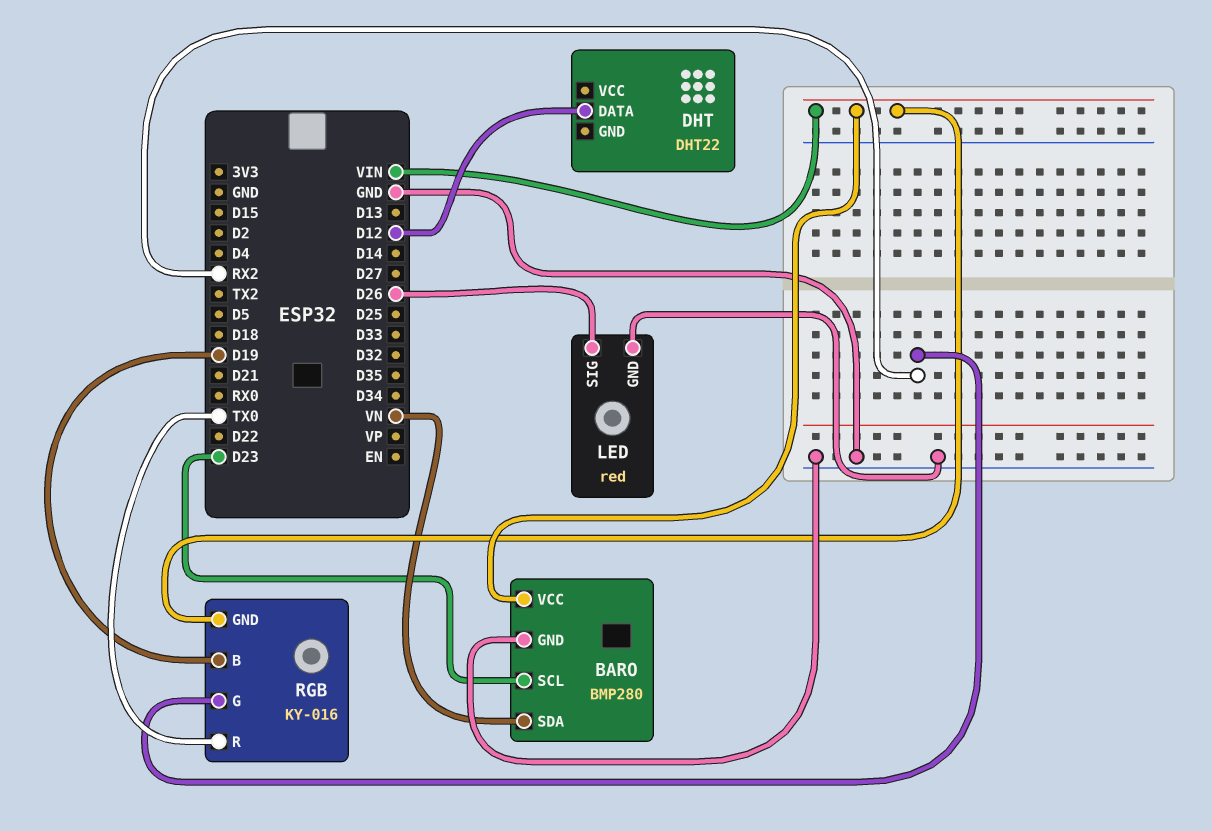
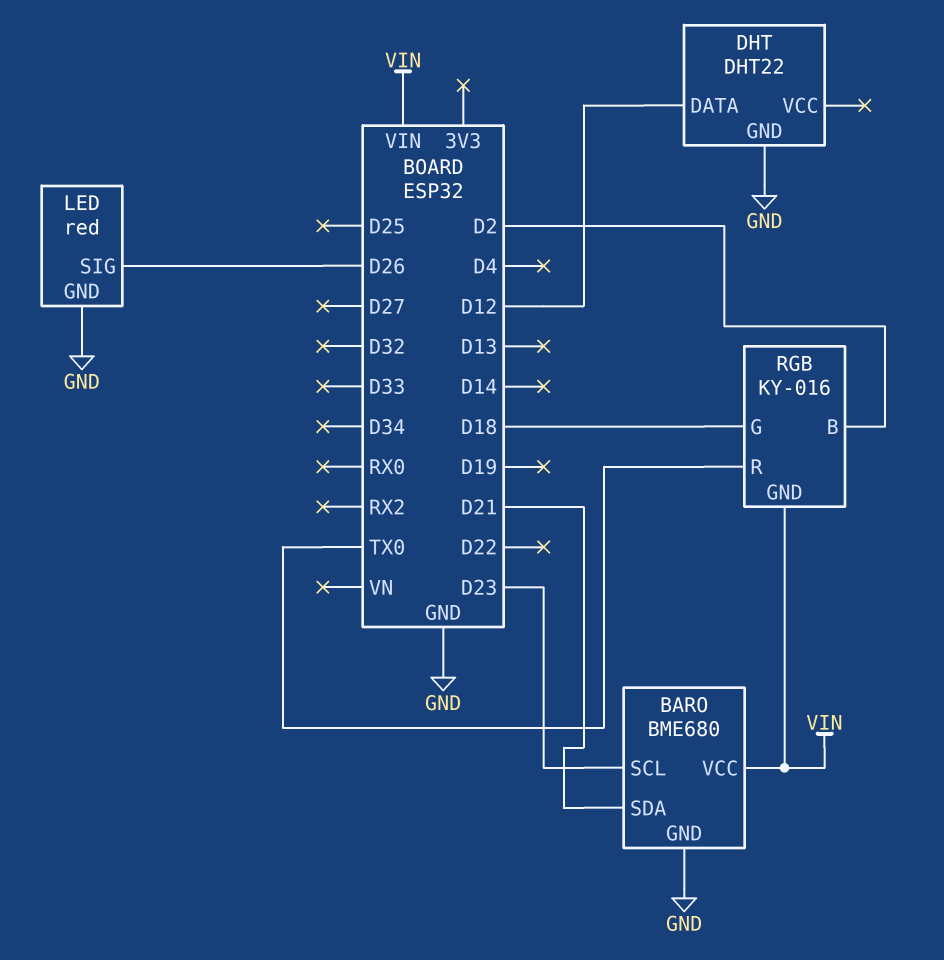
BARO: BMP280 -> BME680
BARO pin SDA: VN -> D21
DHT pin GND: none -> GND
RGB pin B: D19 -> D2
RGB pin G: RX2 -> D18

